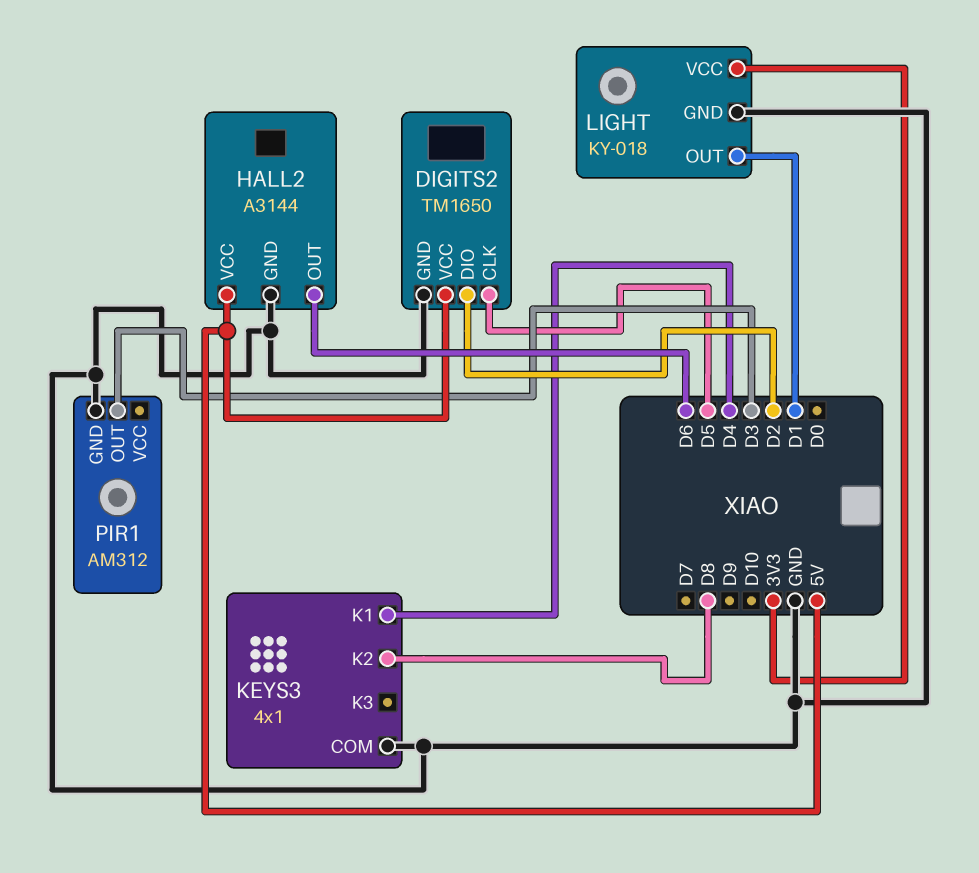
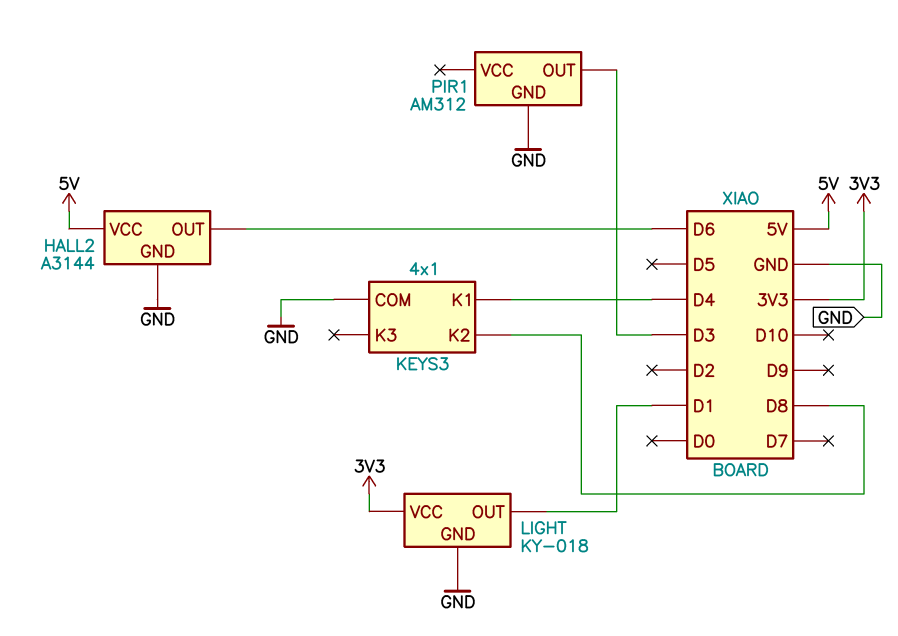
DIGITS2: TM1650 -> none
DIGITS2 pin CLK: D5 -> none
DIGITS2 pin DIO: D2 -> none
DIGITS2 pin GND: GND -> none
DIGITS2 pin VCC: 5V -> none

